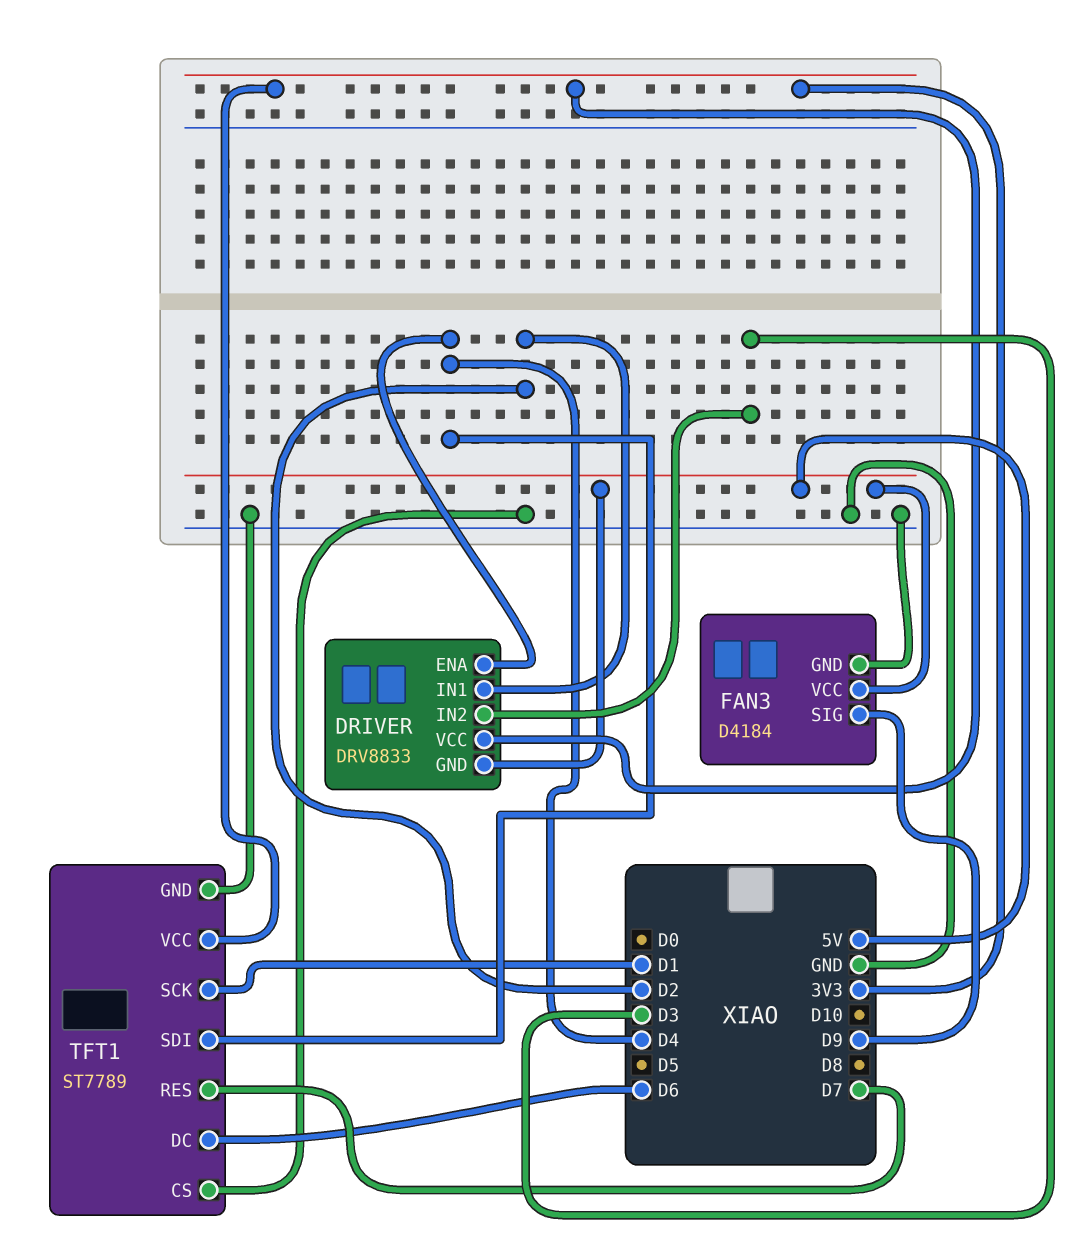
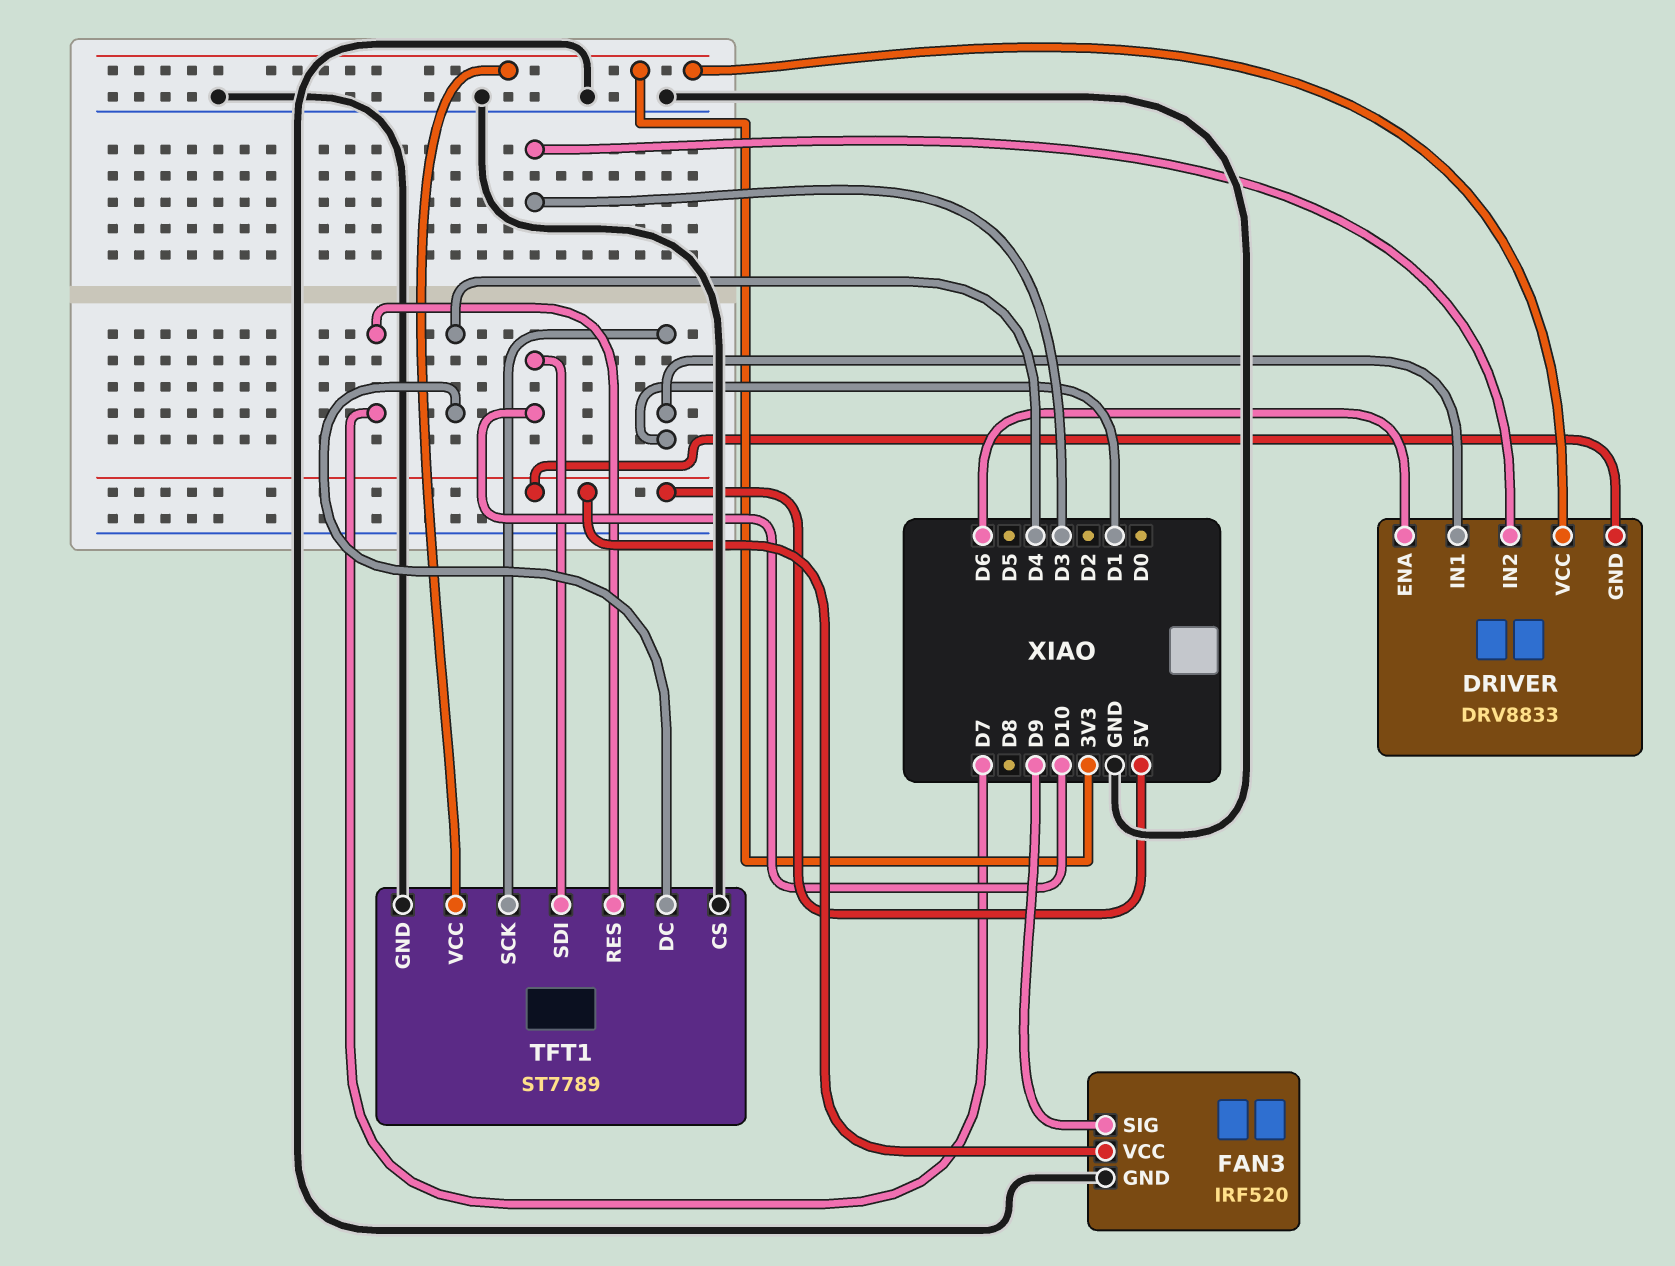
DRIVER pin ENA: D4 -> D6
DRIVER pin IN1: D2 -> D1
FAN3: D4184 -> IRF520
TFT1 pin DC: D6 -> D4
TFT1 pin SDI: D4 -> D10

